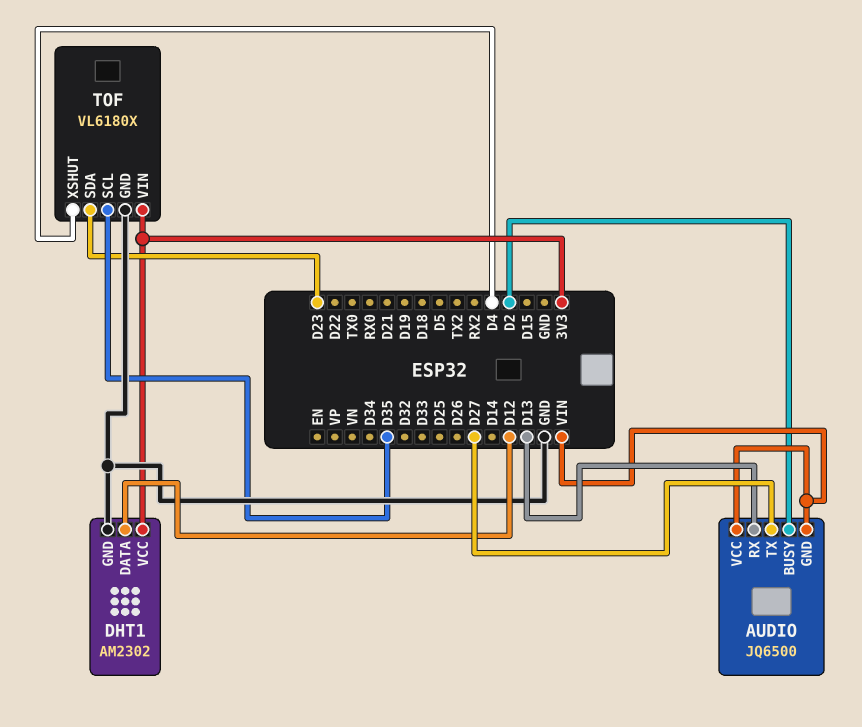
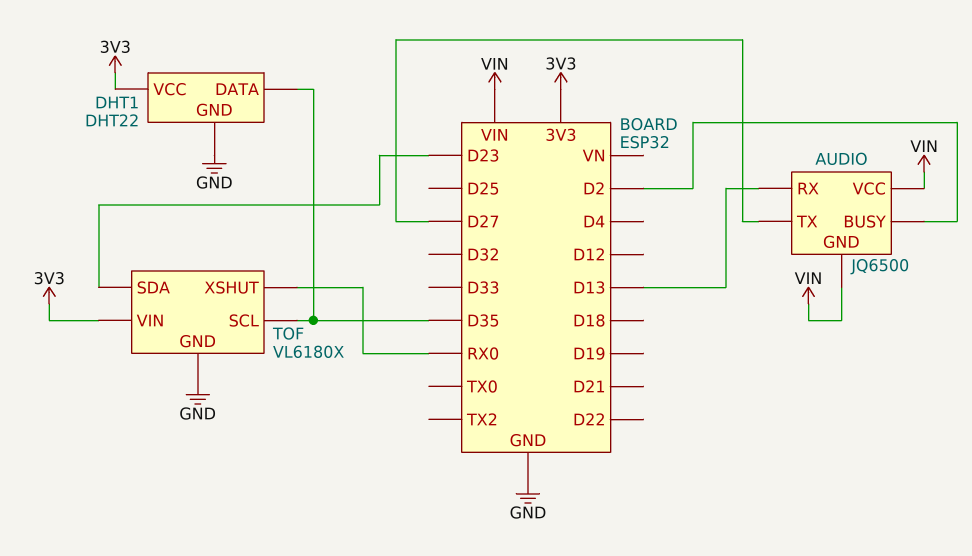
DHT1: AM2302 -> DHT22
DHT1 pin DATA: D12 -> D35
TOF pin XSHUT: D4 -> RX0

